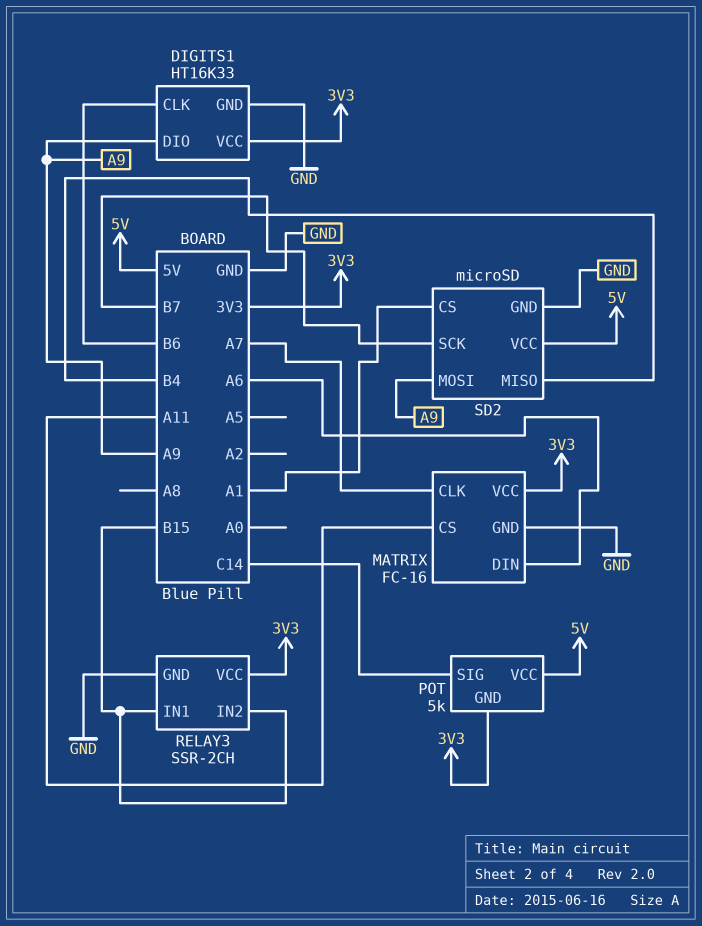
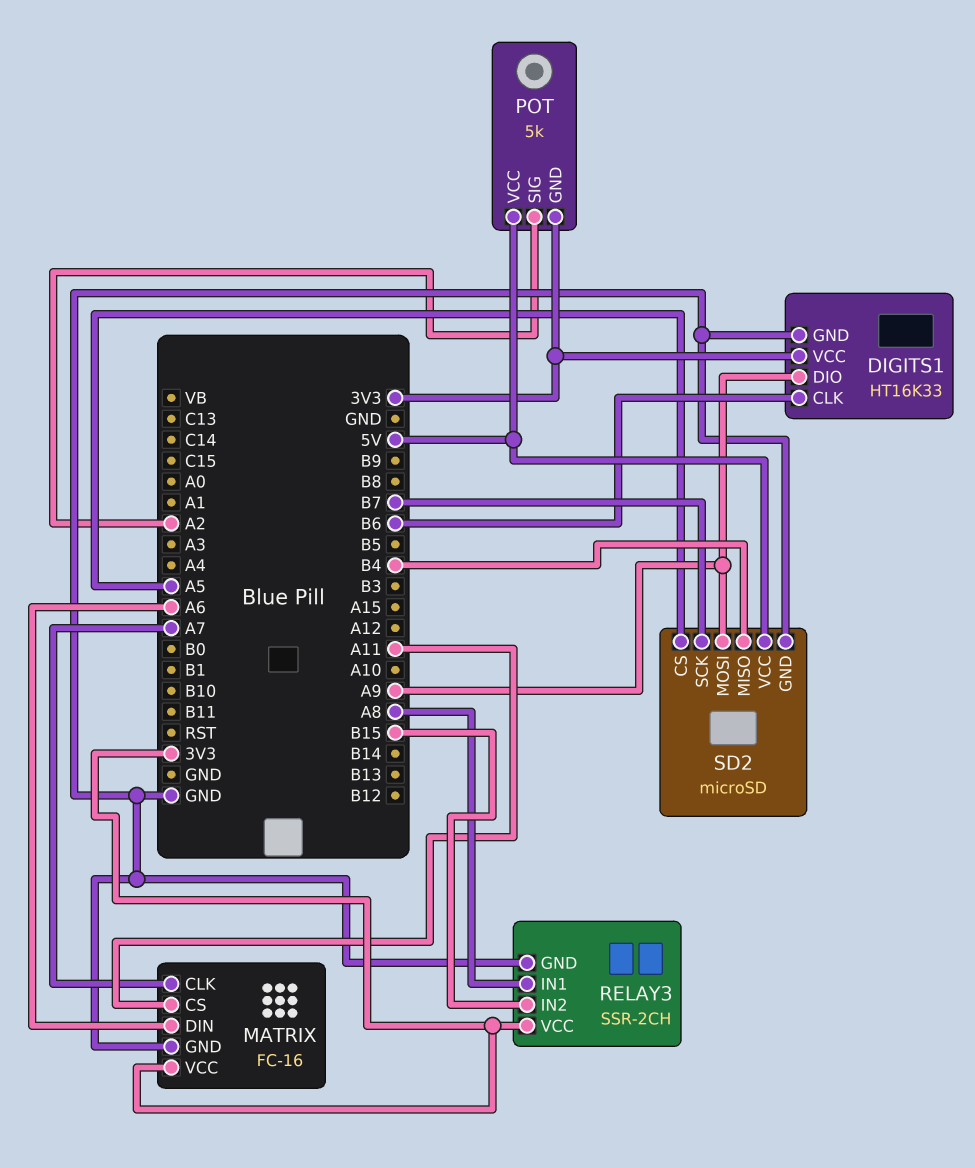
POT pin SIG: C14 -> A2
RELAY3 pin IN1: B15 -> A8
SD2 pin CS: A1 -> A5

